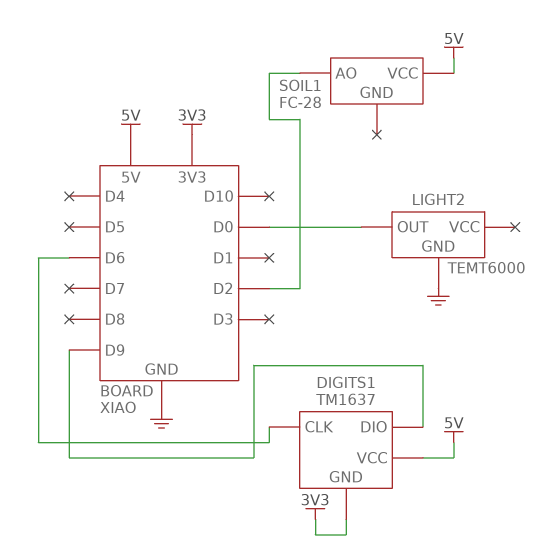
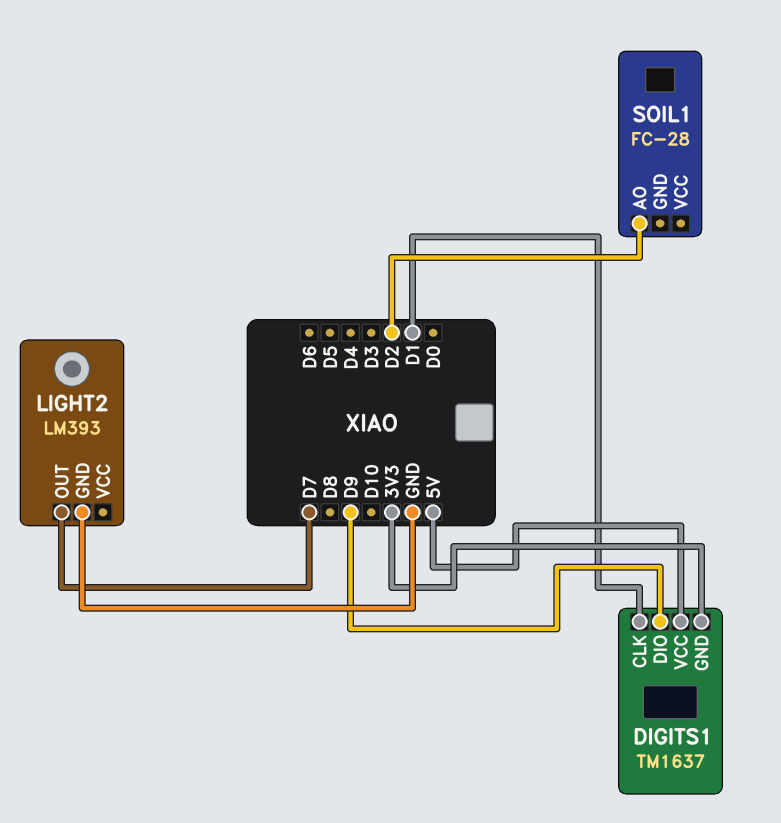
DIGITS1 pin CLK: D6 -> D1
LIGHT2: TEMT6000 -> LM393
LIGHT2 pin OUT: D0 -> D7
SOIL1 pin VCC: 5V -> none

